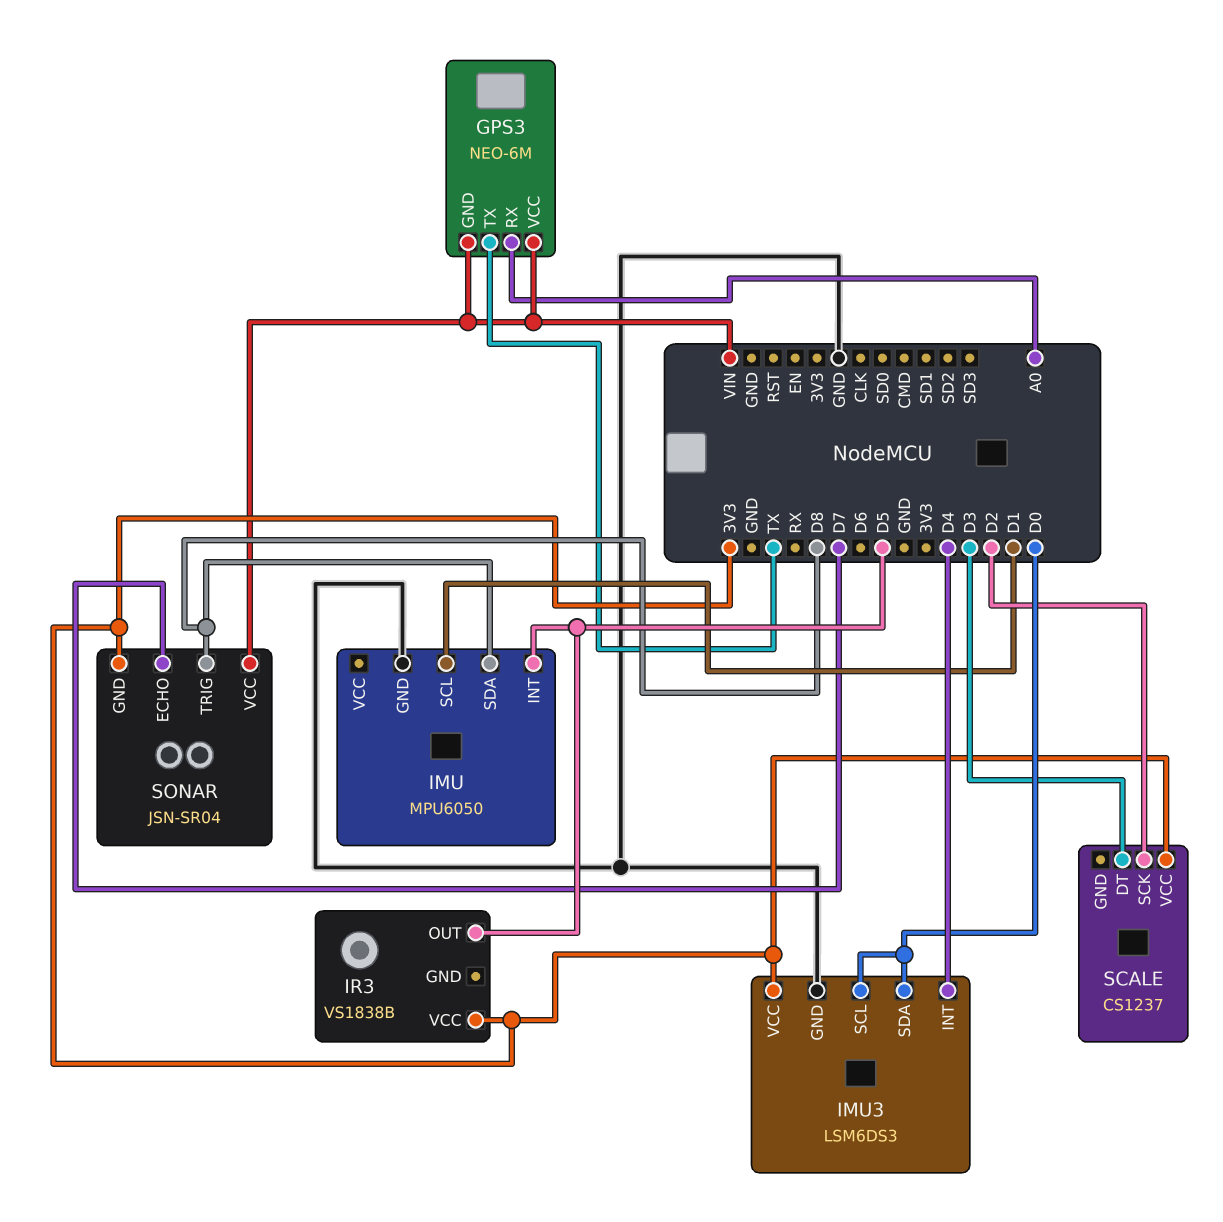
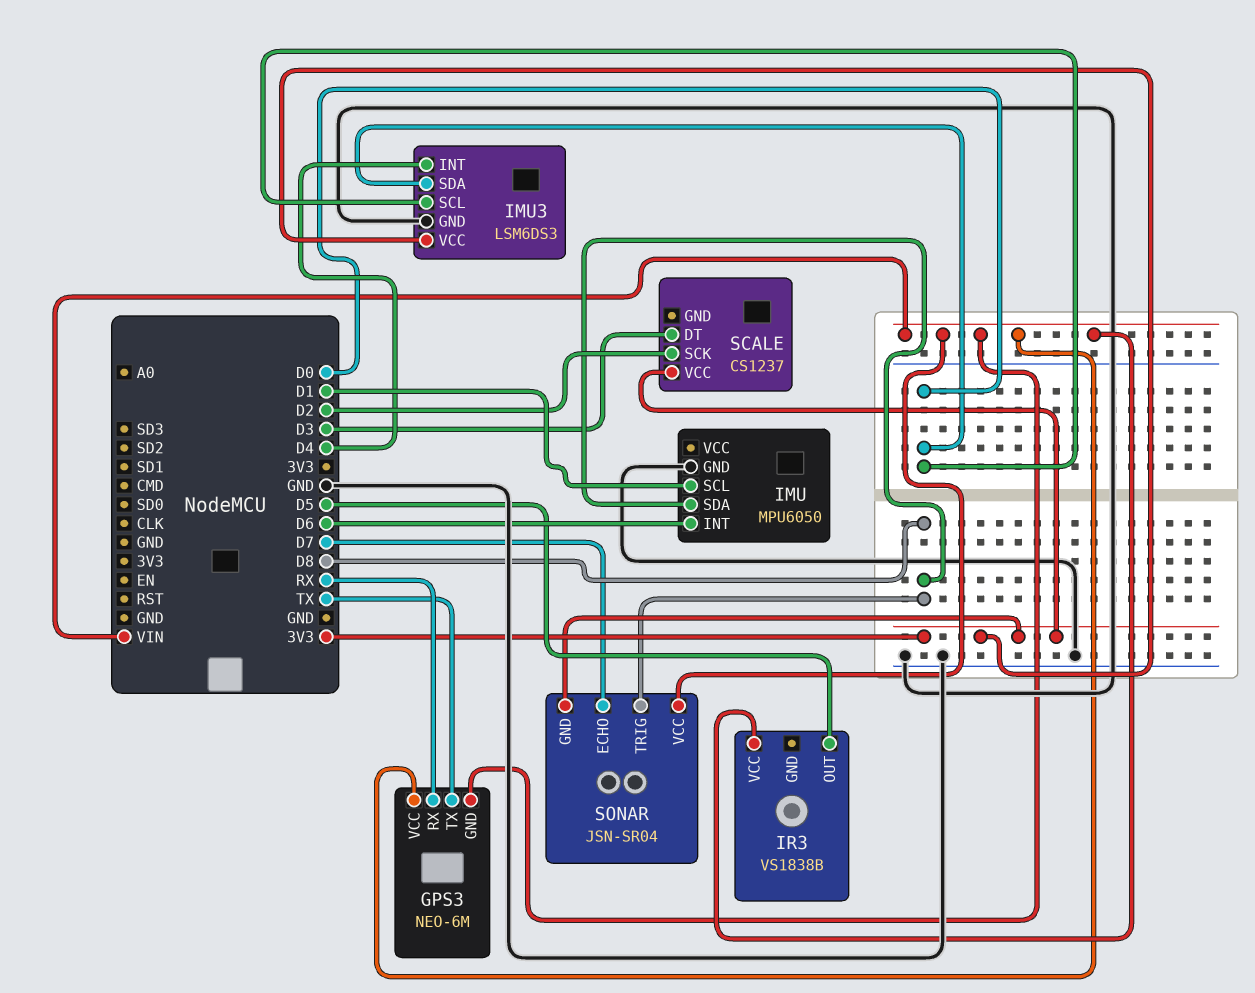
GPS3 pin RX: A0 -> RX
IMU pin INT: D5 -> D6
IR3 pin VCC: 3V3 -> VIN

